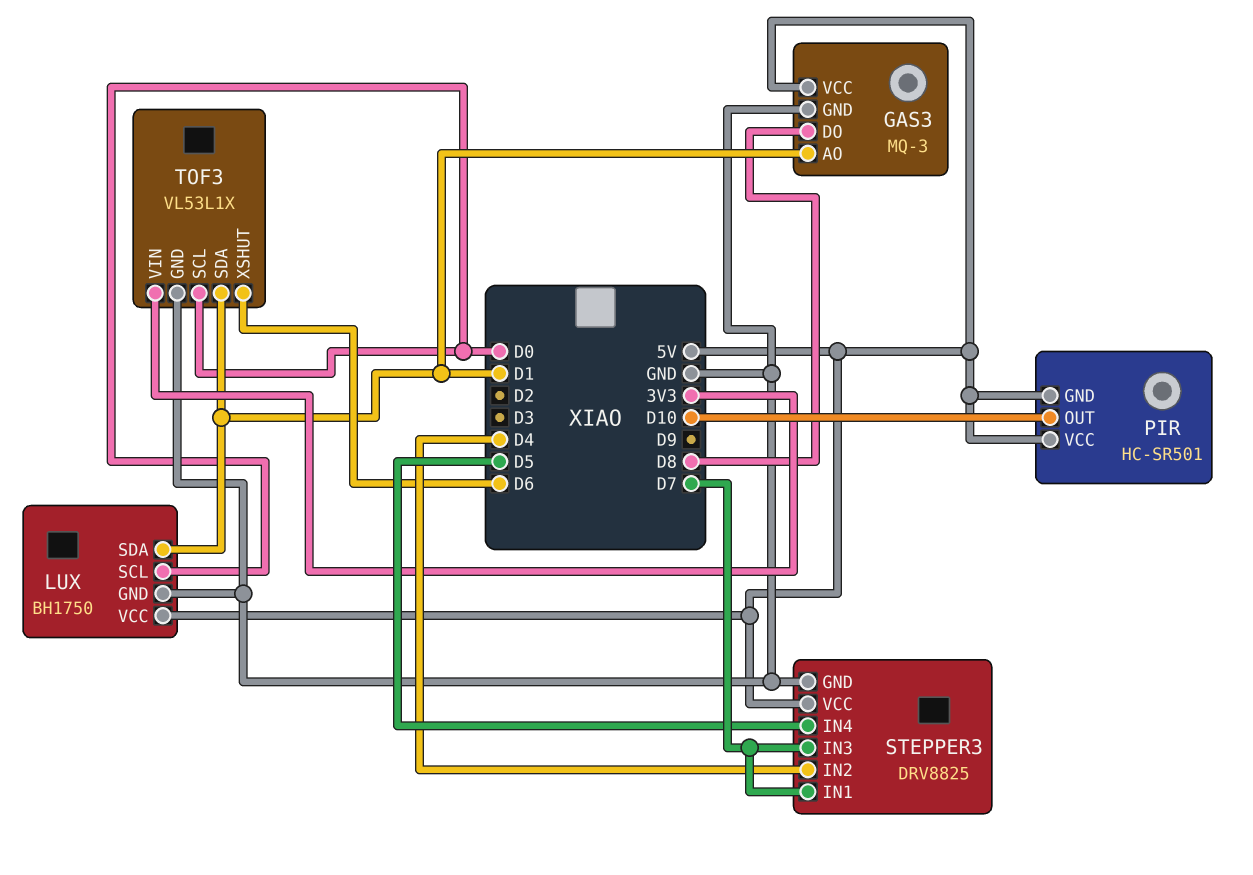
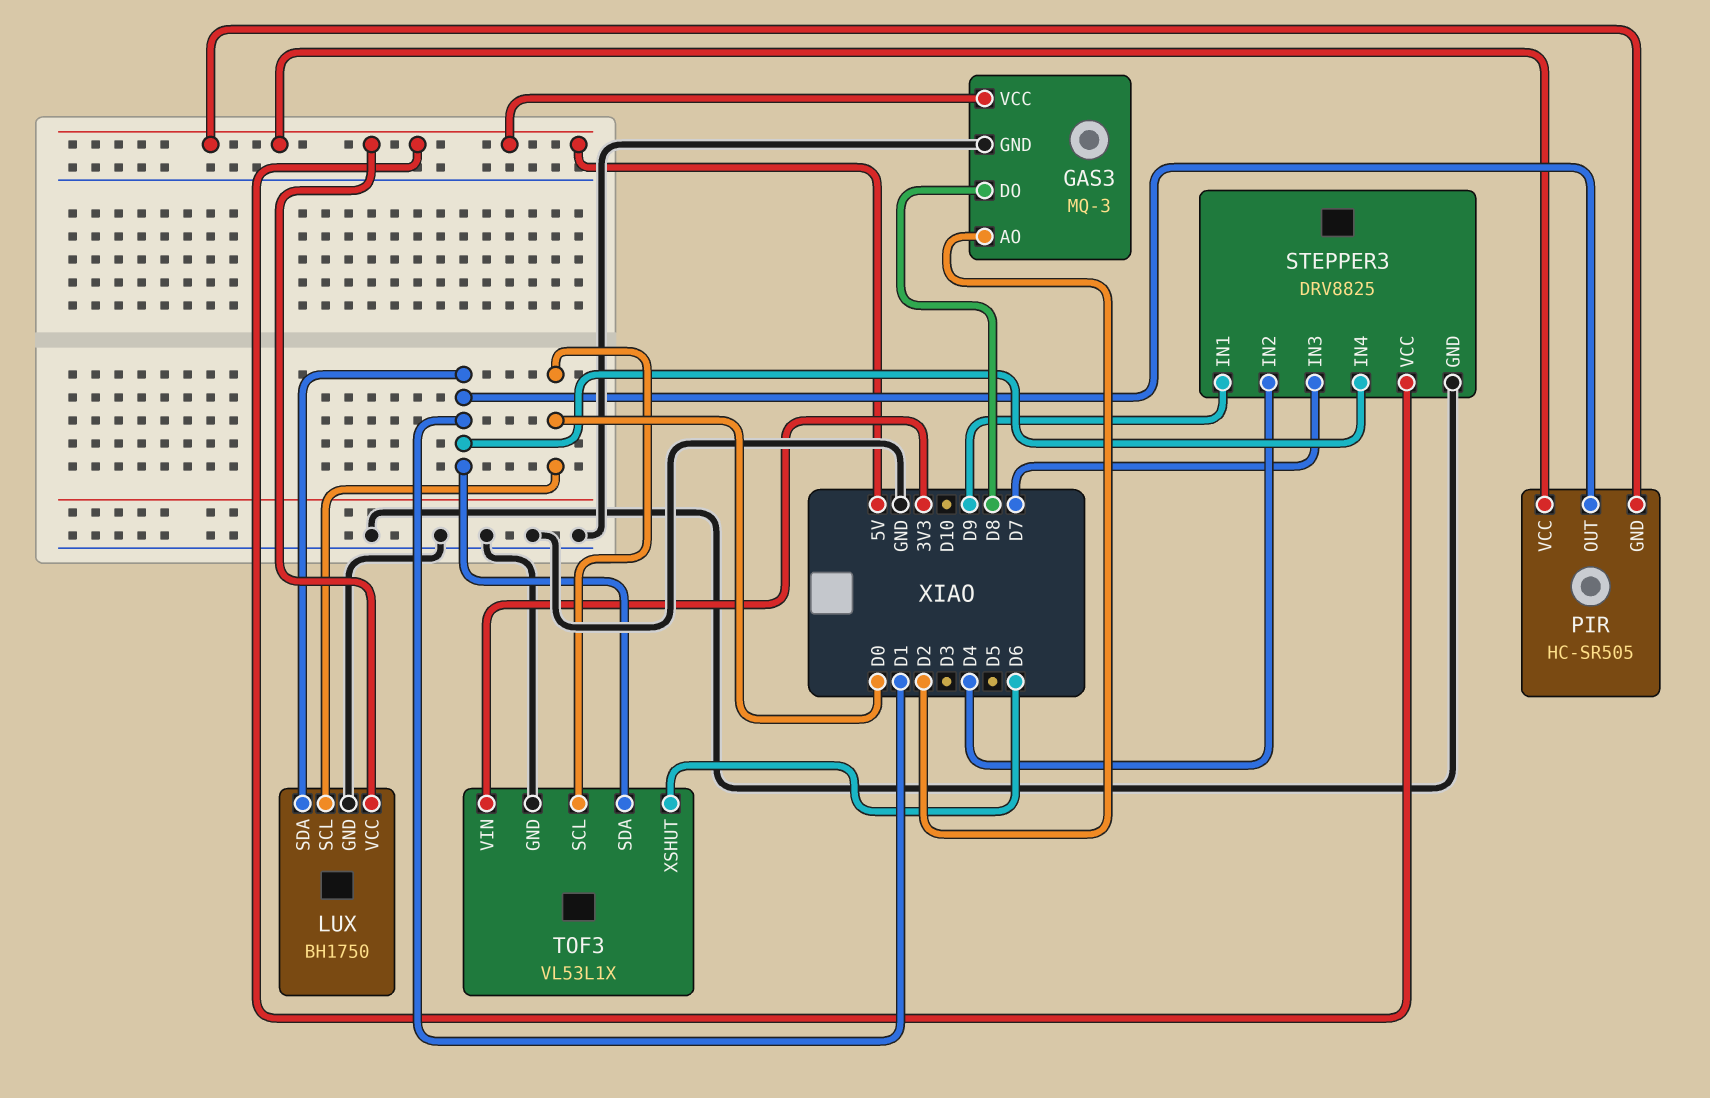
GAS3 pin AO: D1 -> D2
PIR: HC-SR501 -> HC-SR505
PIR pin OUT: D10 -> D1
STEPPER3 pin IN1: D7 -> D9
STEPPER3 pin IN4: D5 -> D1

